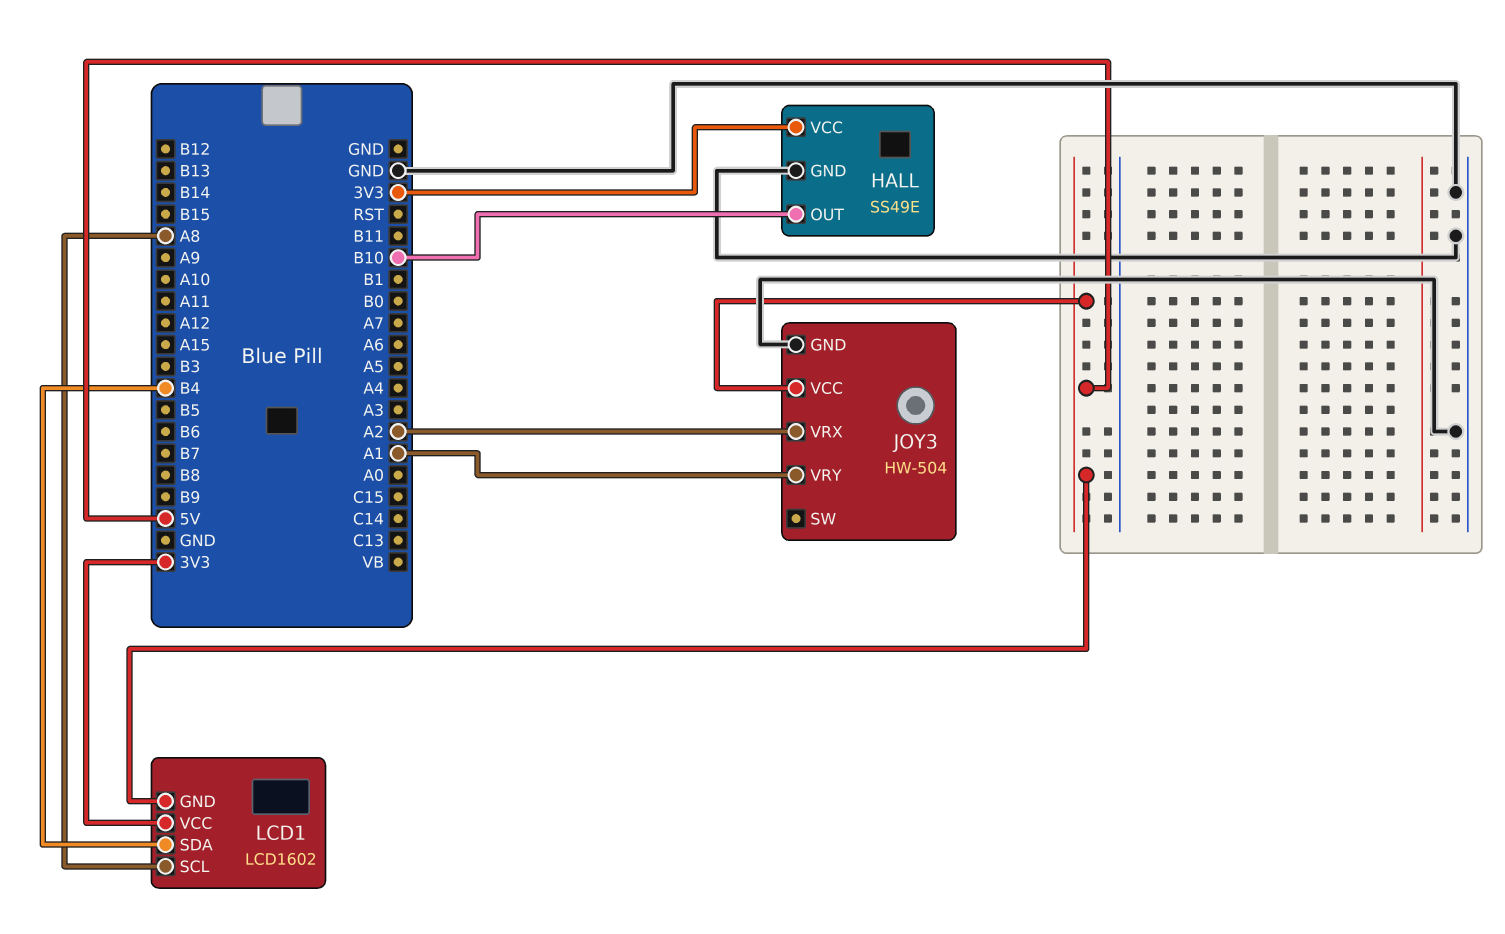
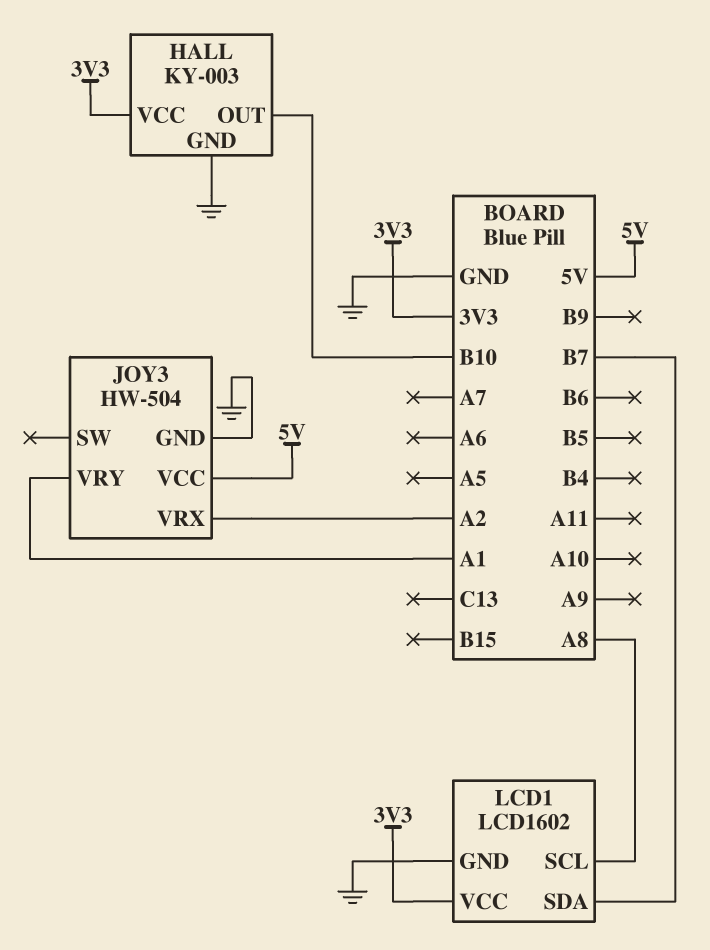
HALL: SS49E -> KY-003
LCD1 pin GND: 5V -> GND
LCD1 pin SDA: B4 -> B7

